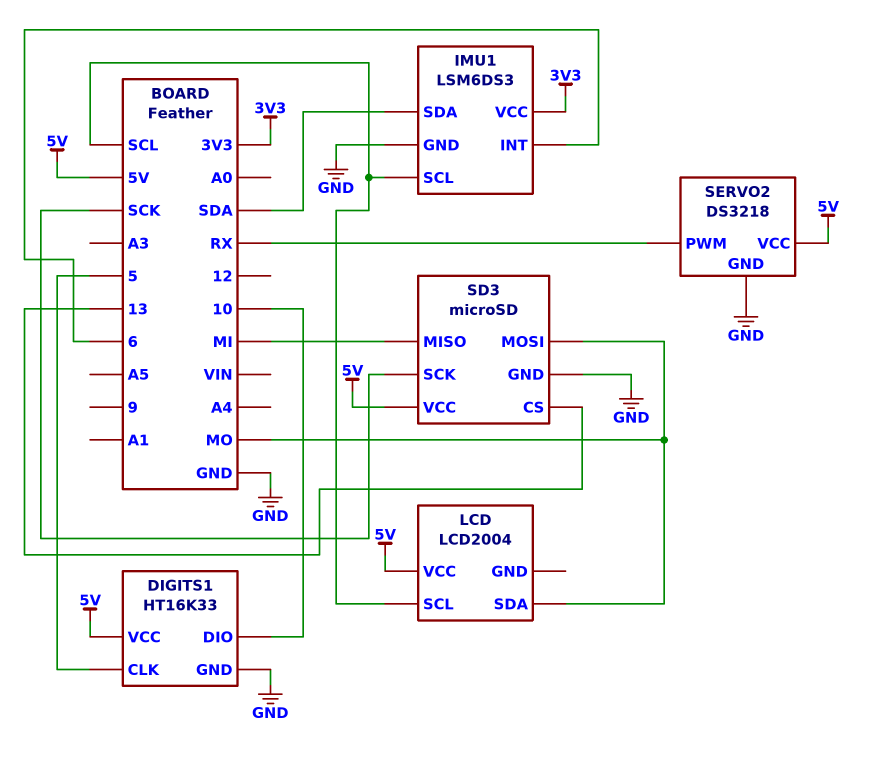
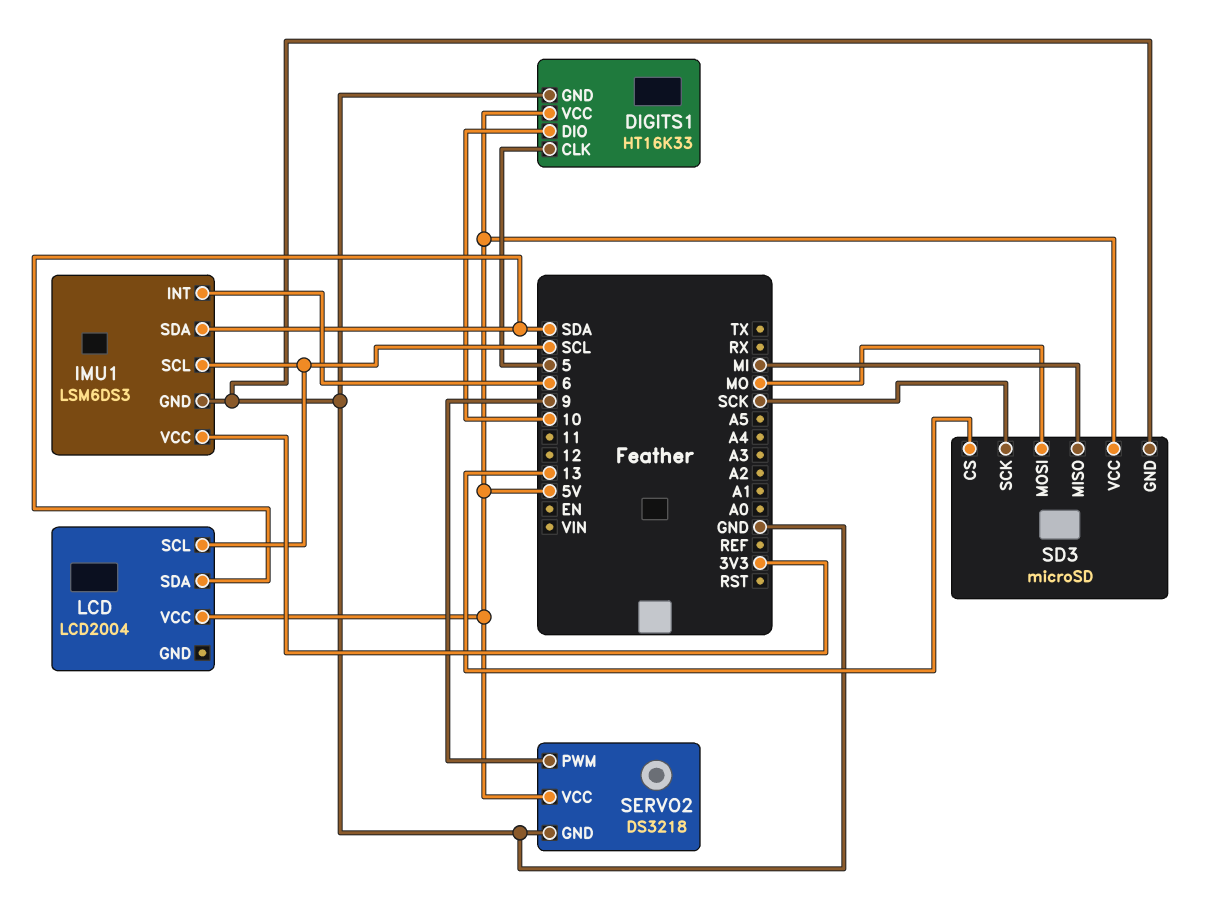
LCD pin SDA: MO -> SDA
SERVO2 pin PWM: RX -> 9

